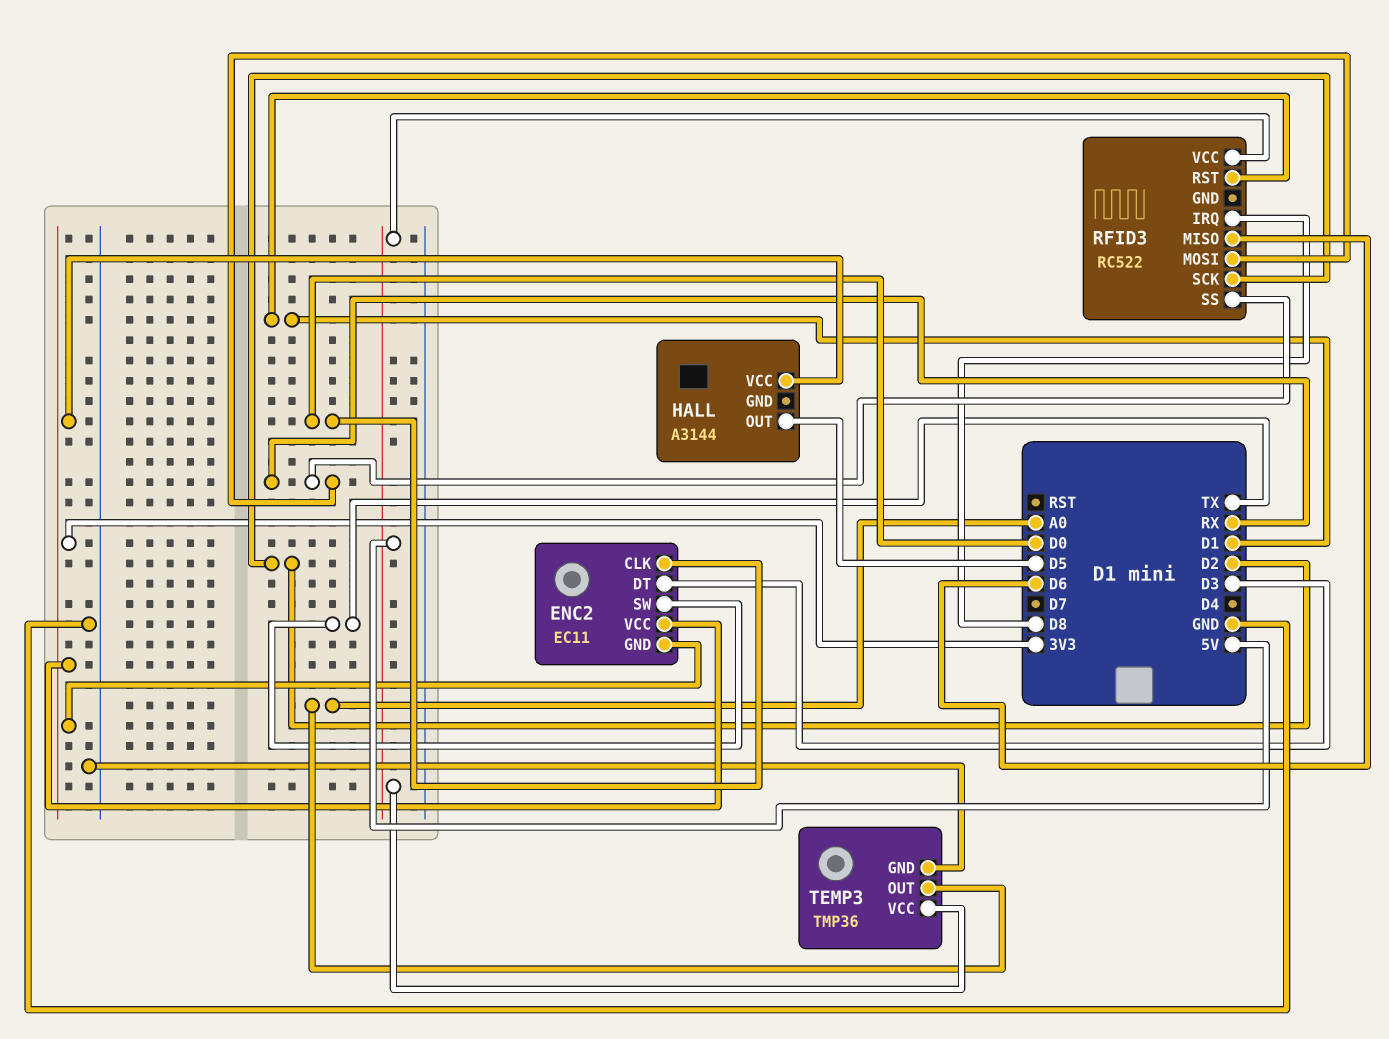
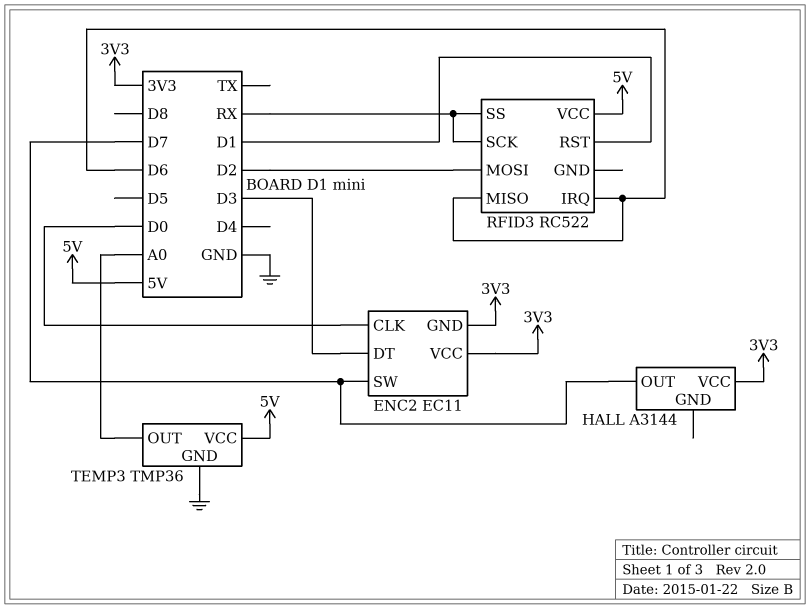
ENC2 pin SW: TX -> D7
HALL pin OUT: D5 -> D7
RFID3 pin IRQ: D8 -> D6
RFID3 pin MOSI: RX -> D2
RFID3 pin SCK: D2 -> RX

